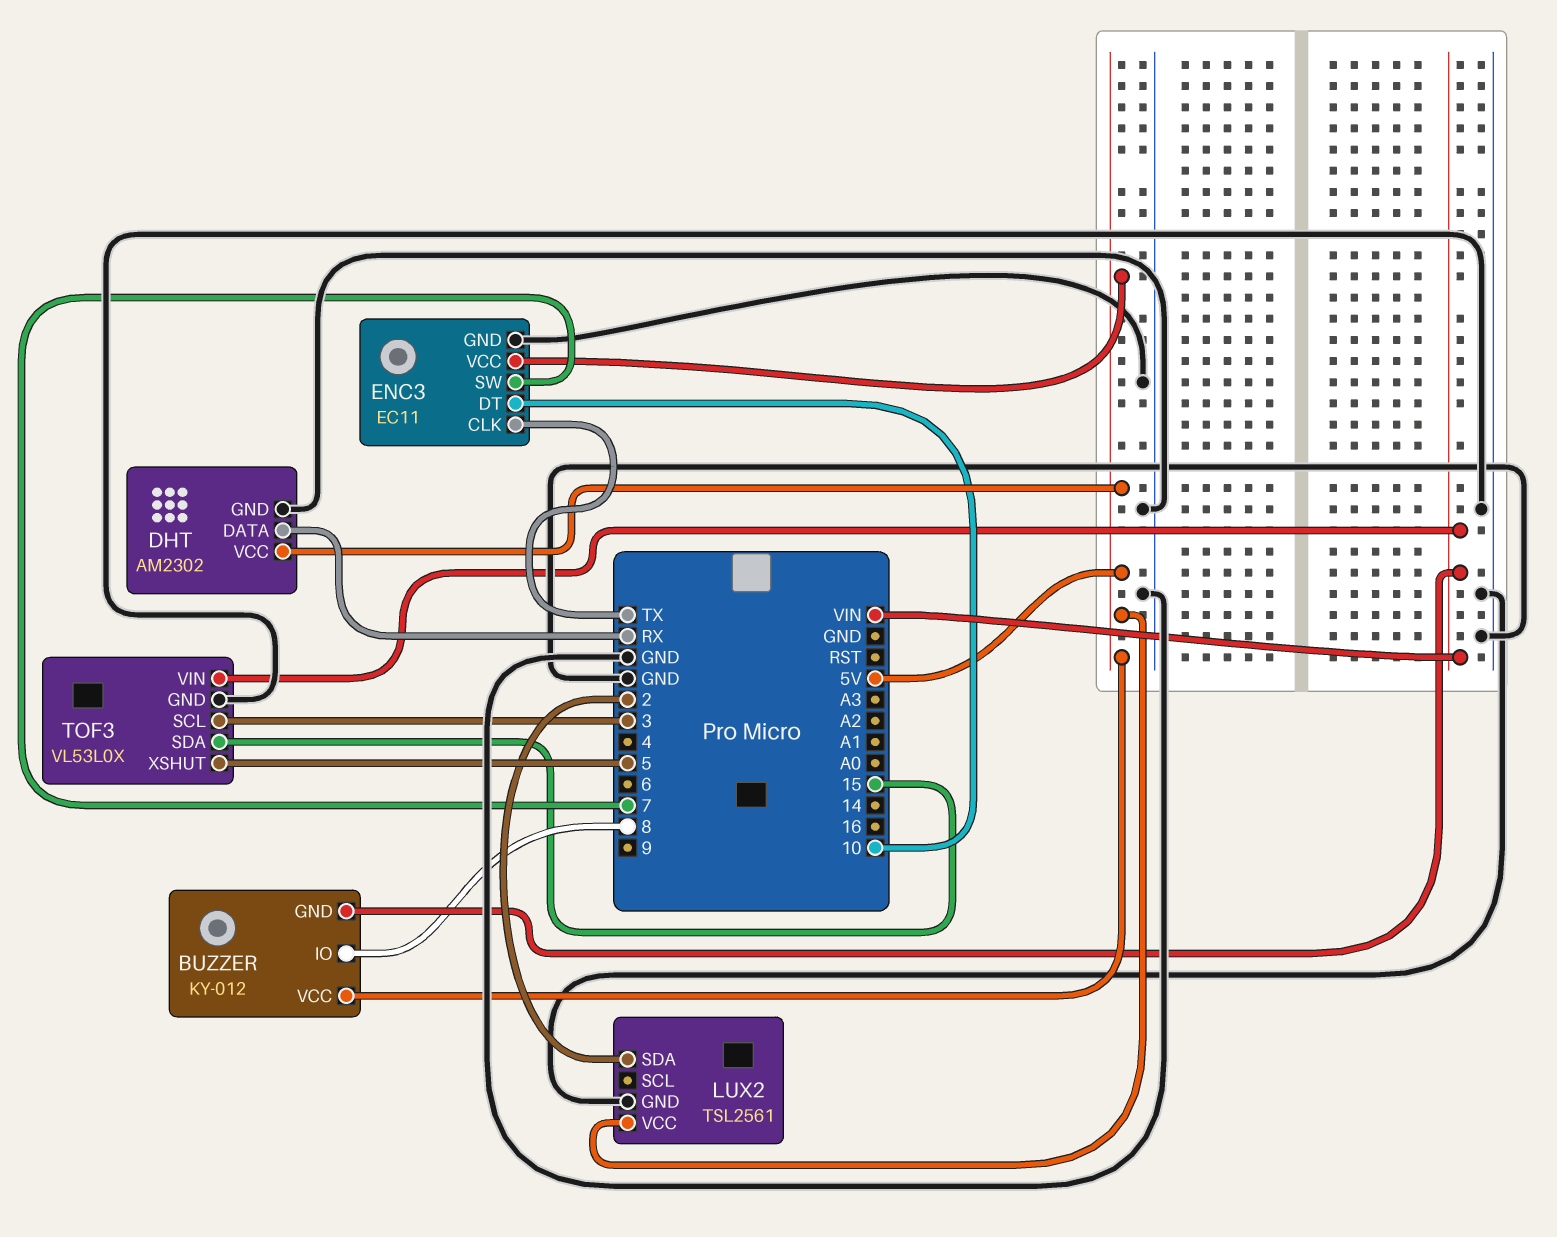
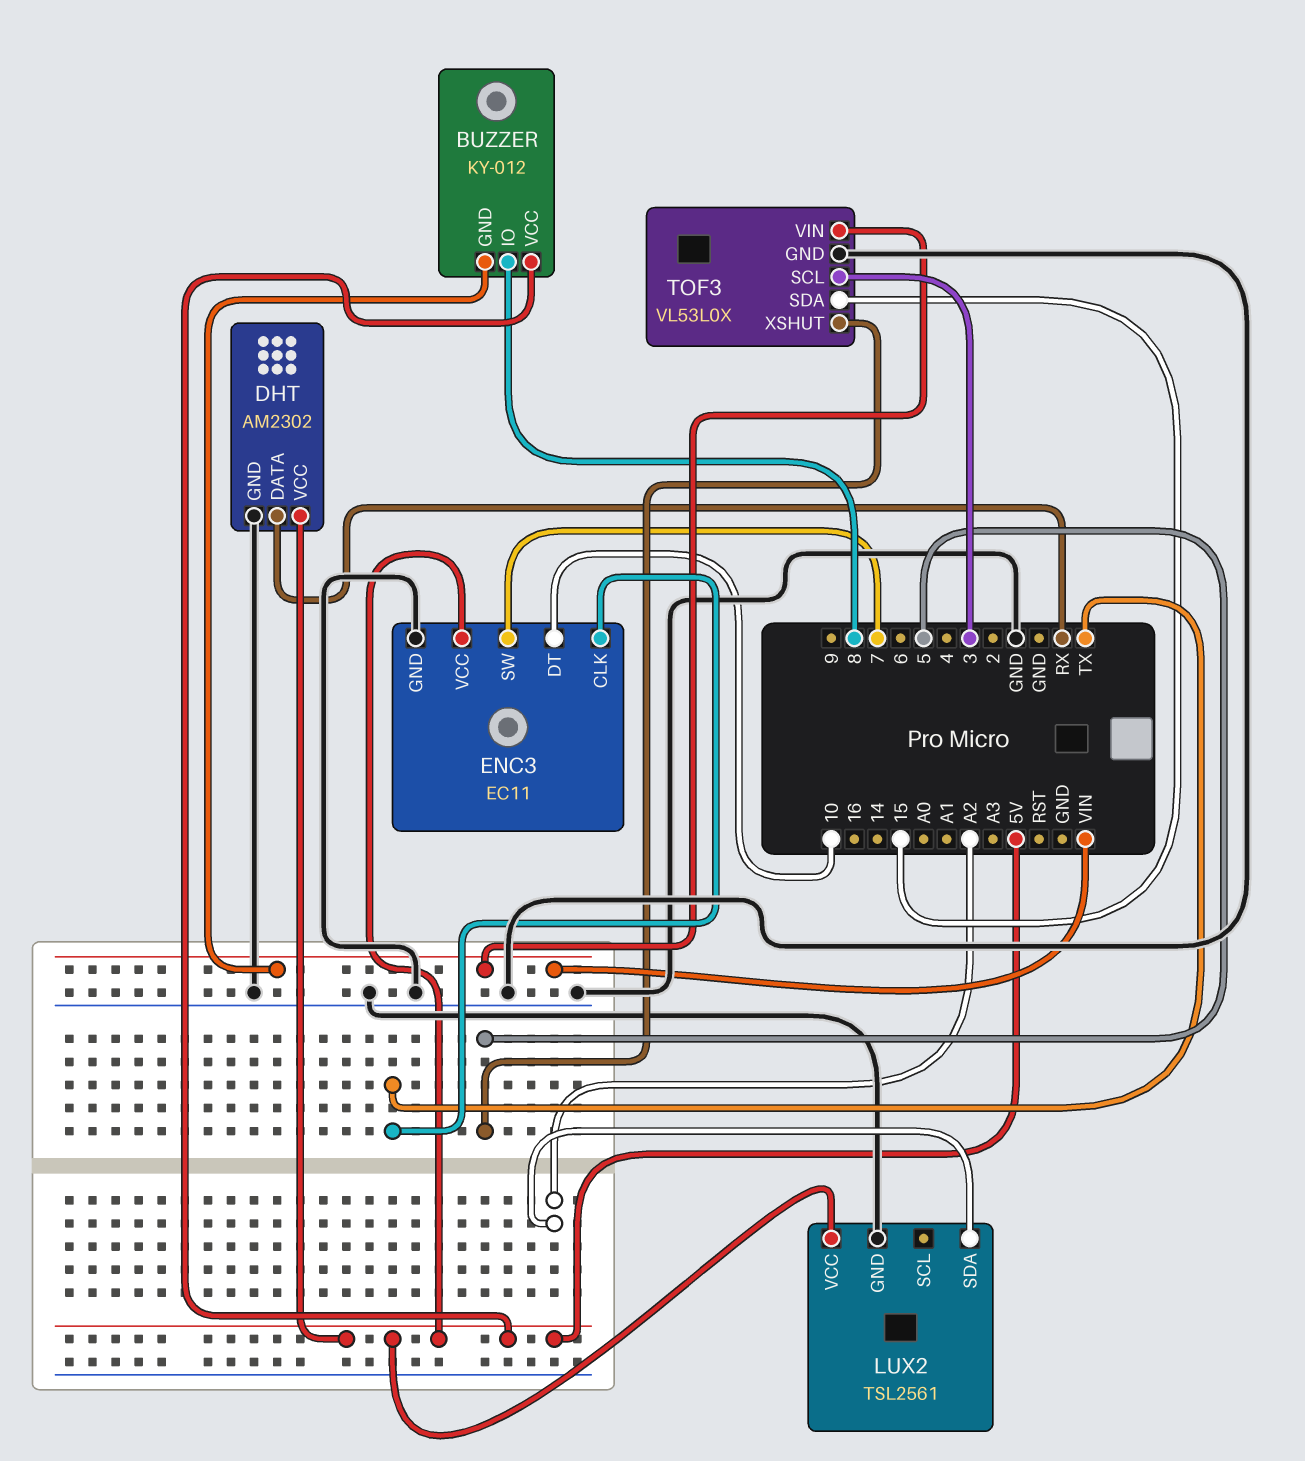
LUX2 pin SDA: 2 -> A2

